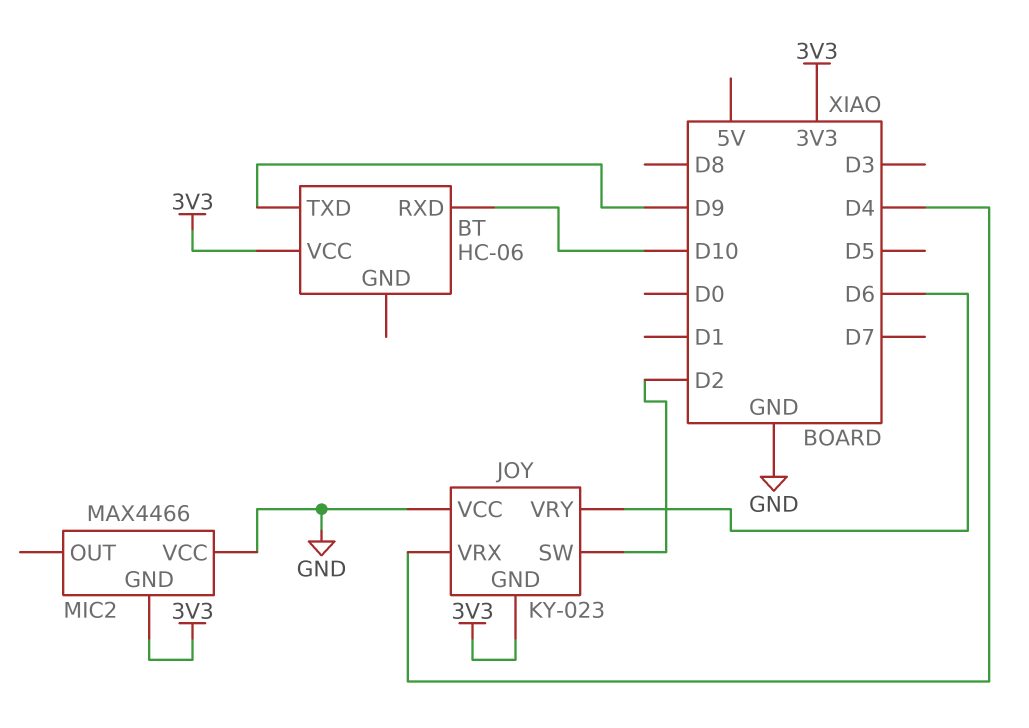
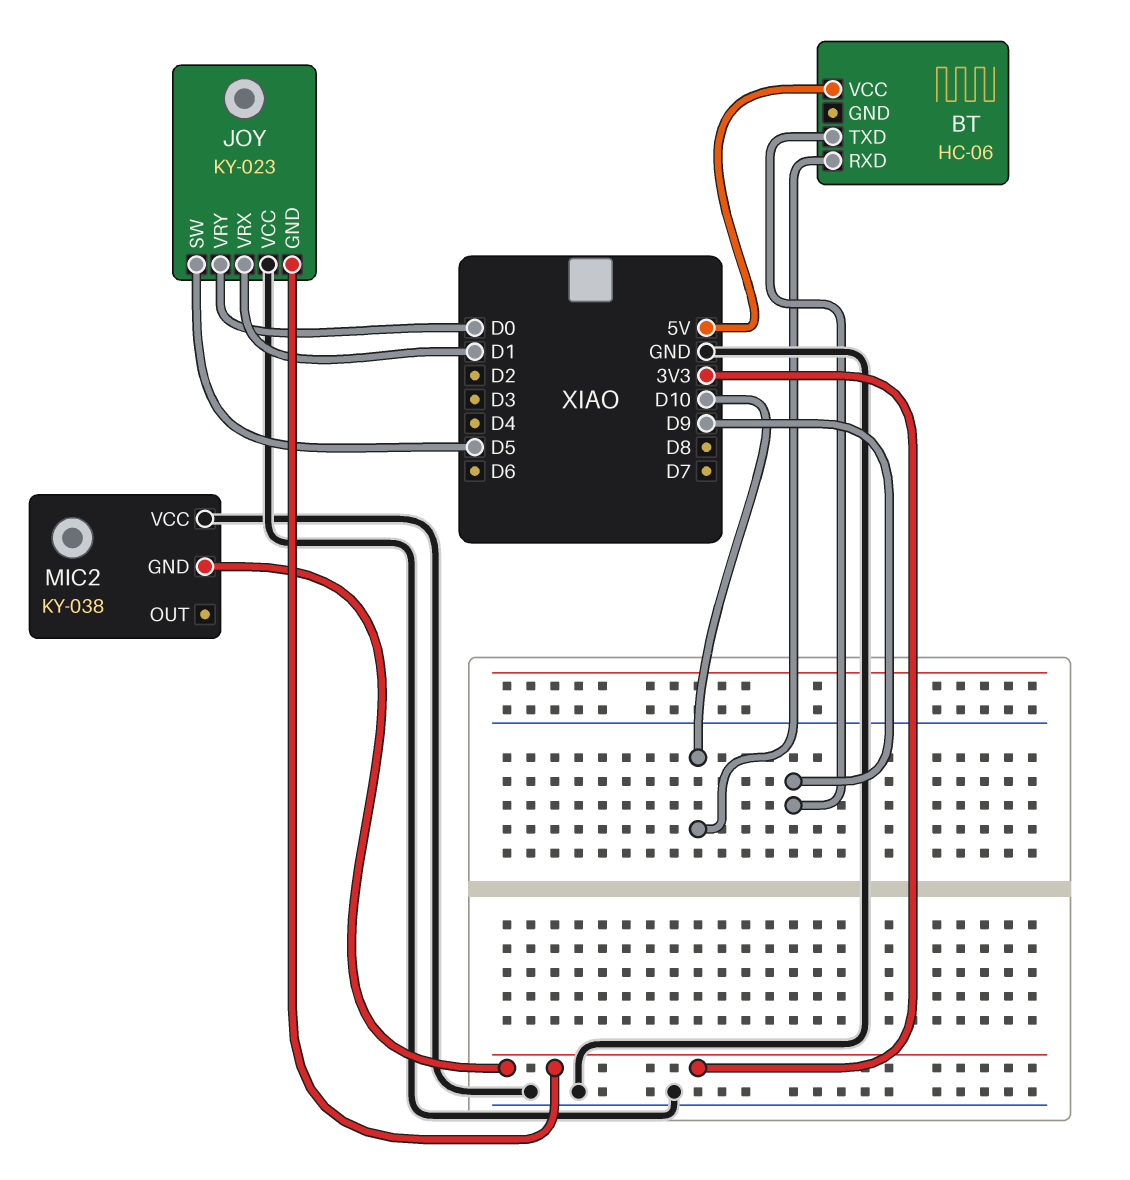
BT pin VCC: 3V3 -> 5V
JOY pin SW: D2 -> D5
JOY pin VRX: D4 -> D1
JOY pin VRY: D6 -> D0
MIC2: MAX4466 -> KY-038

